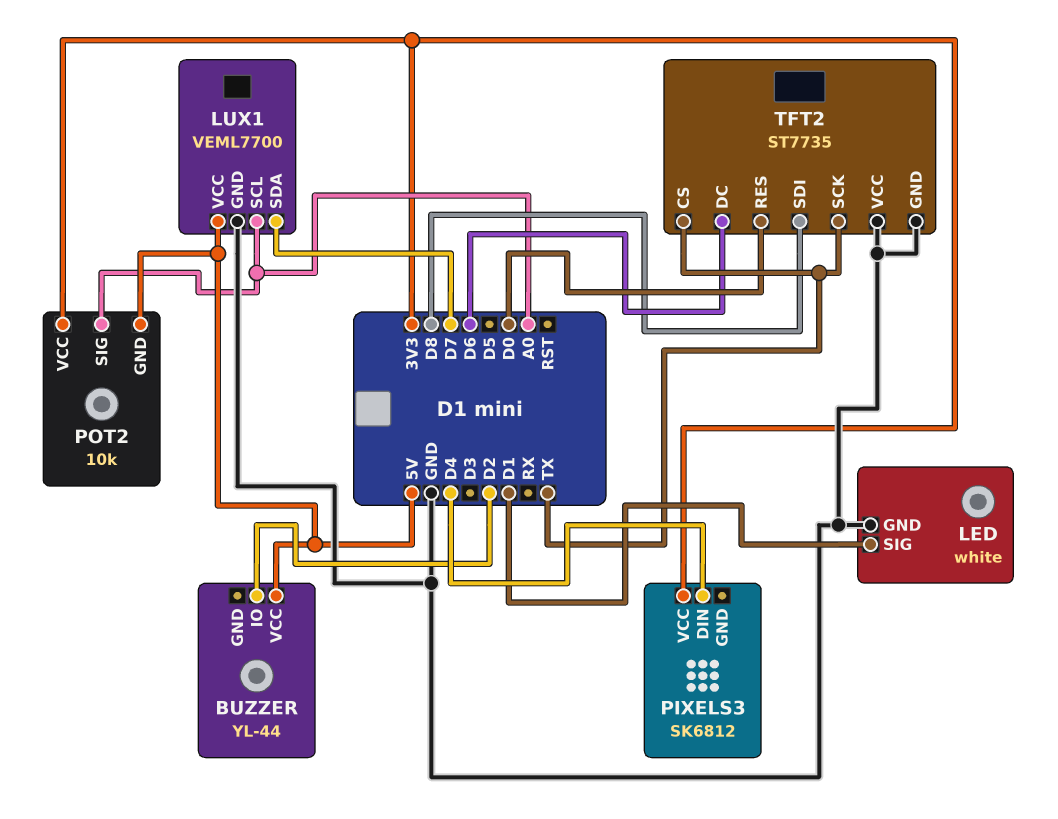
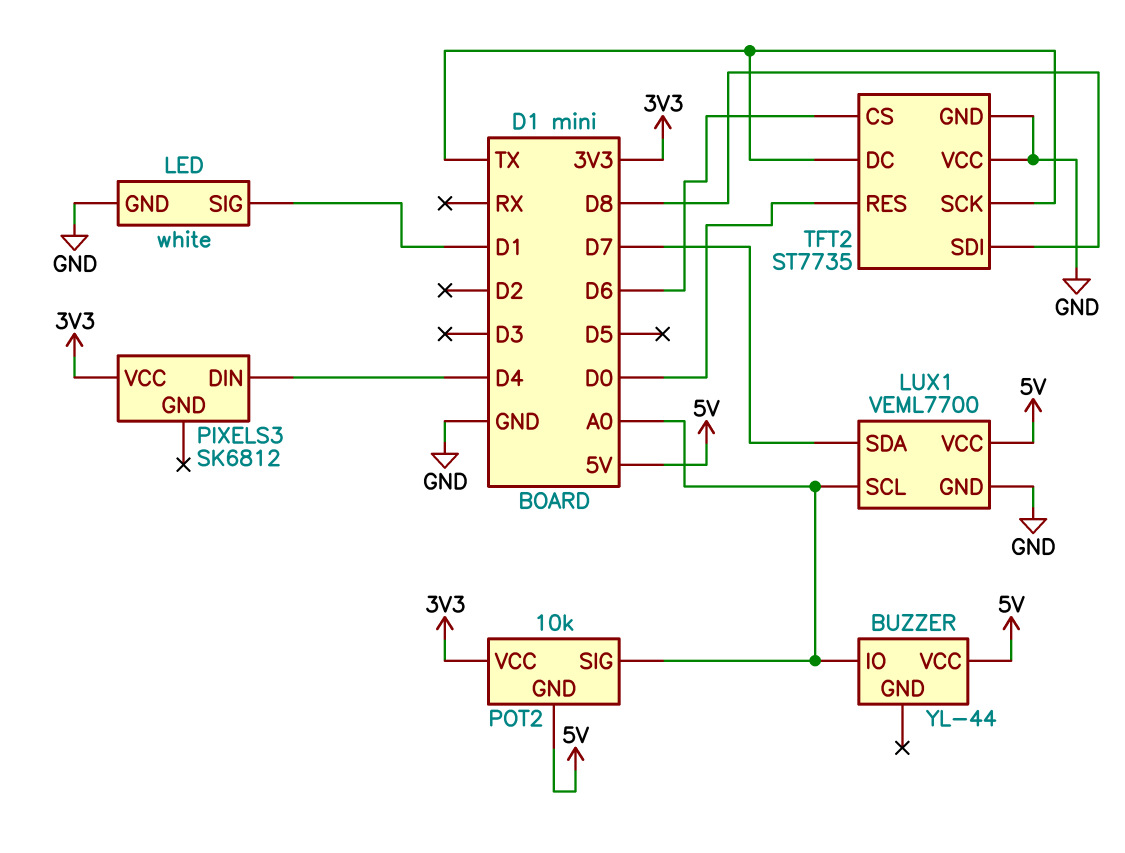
BUZZER pin IO: D2 -> A0
TFT2 pin CS: TX -> D6
TFT2 pin DC: D6 -> TX

